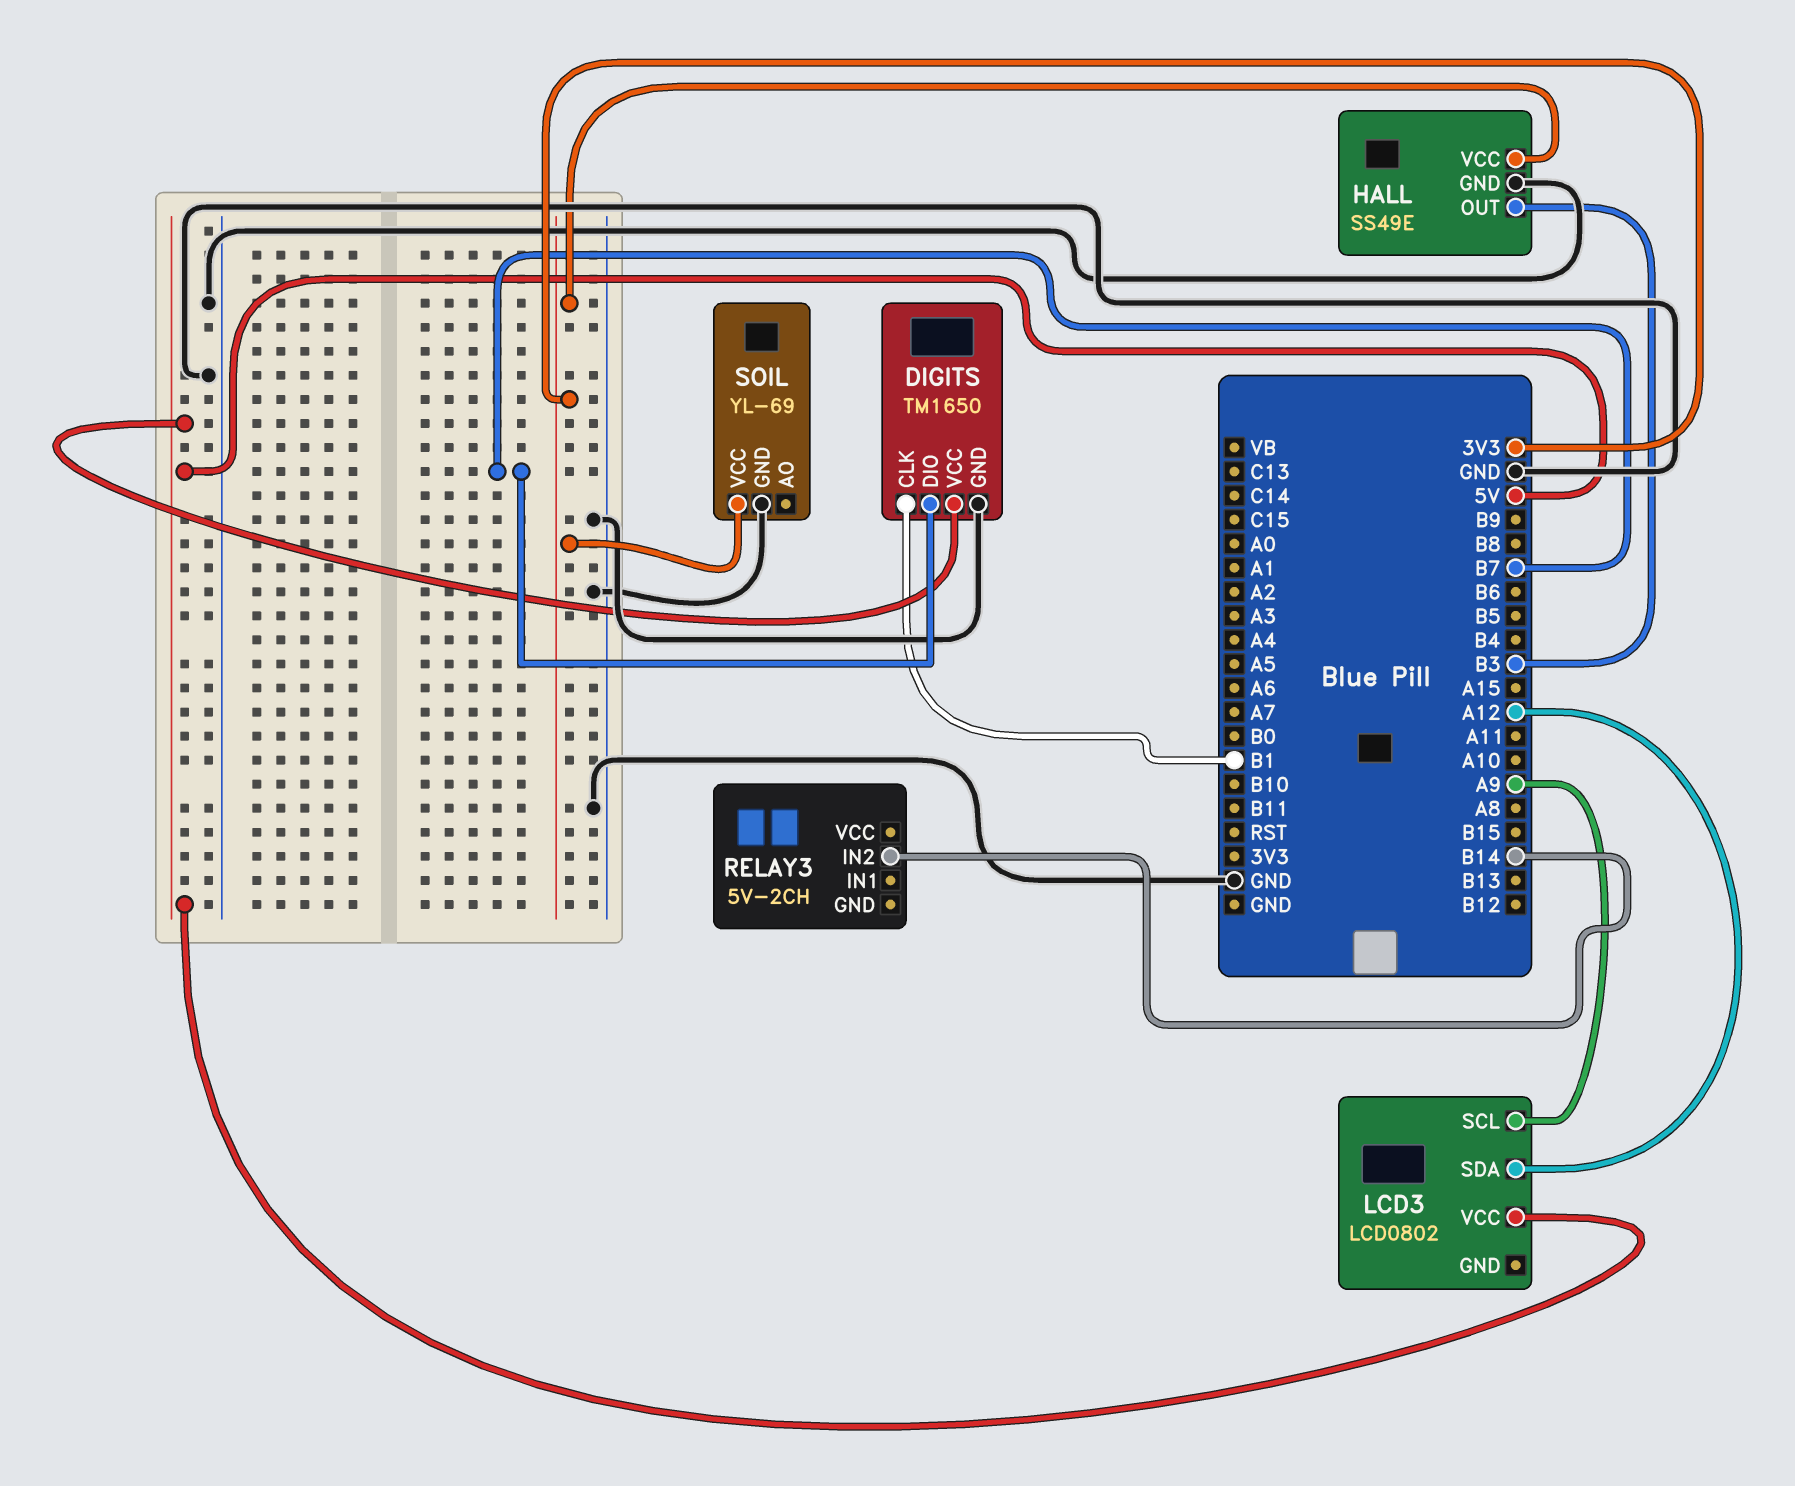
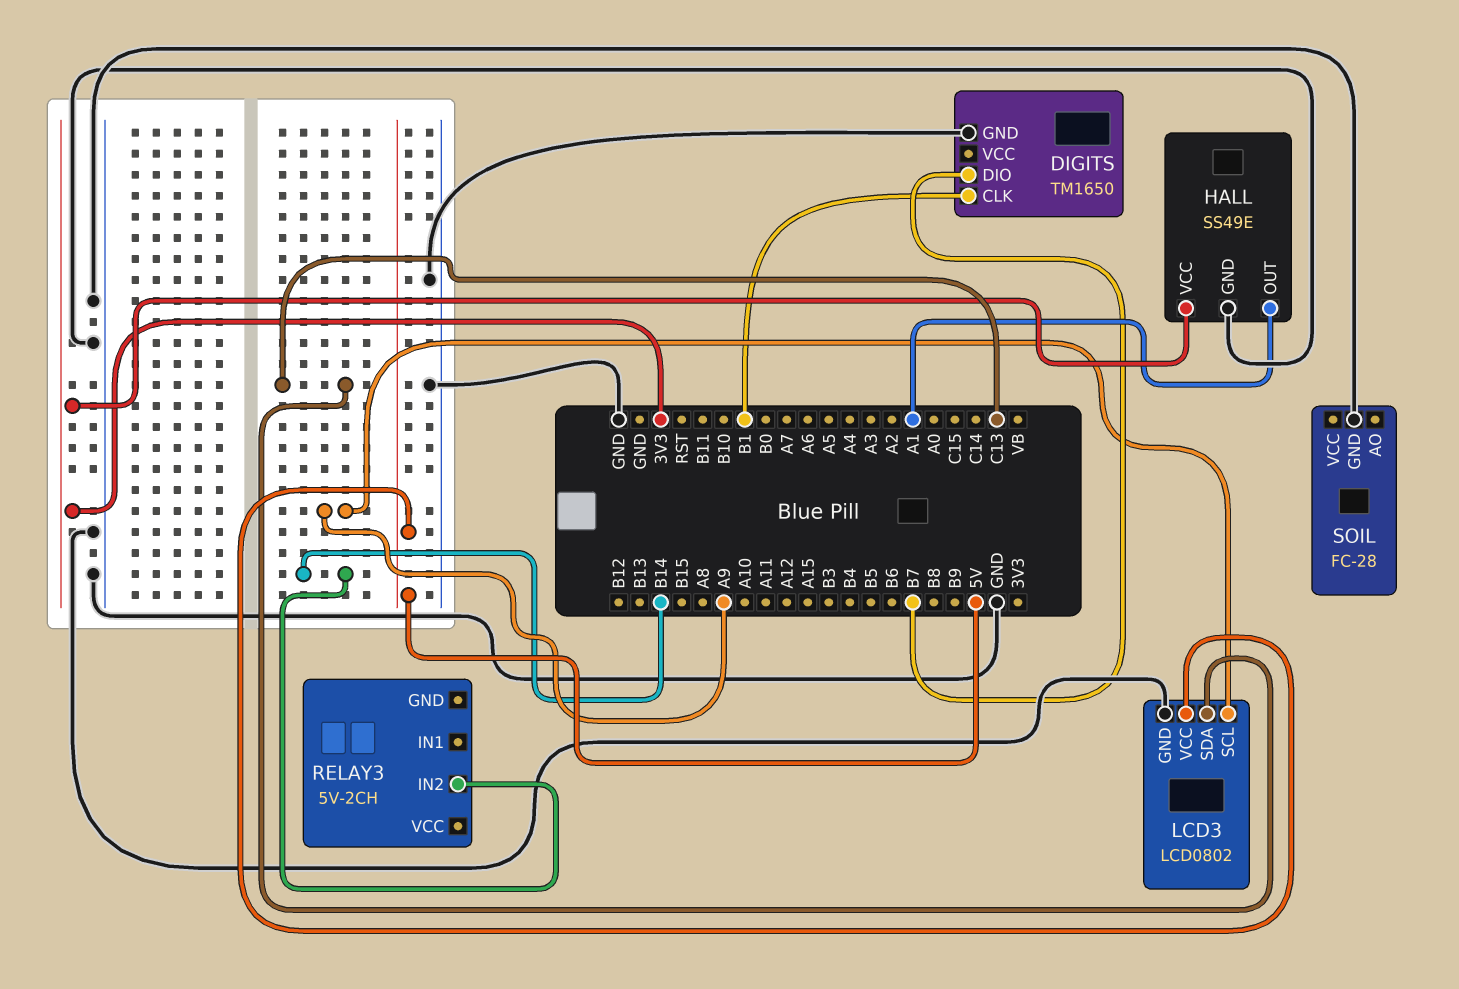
DIGITS pin VCC: 5V -> none
HALL pin OUT: B3 -> A1
LCD3 pin GND: none -> GND
LCD3 pin SDA: A12 -> C13
SOIL: YL-69 -> FC-28
SOIL pin VCC: 3V3 -> none

